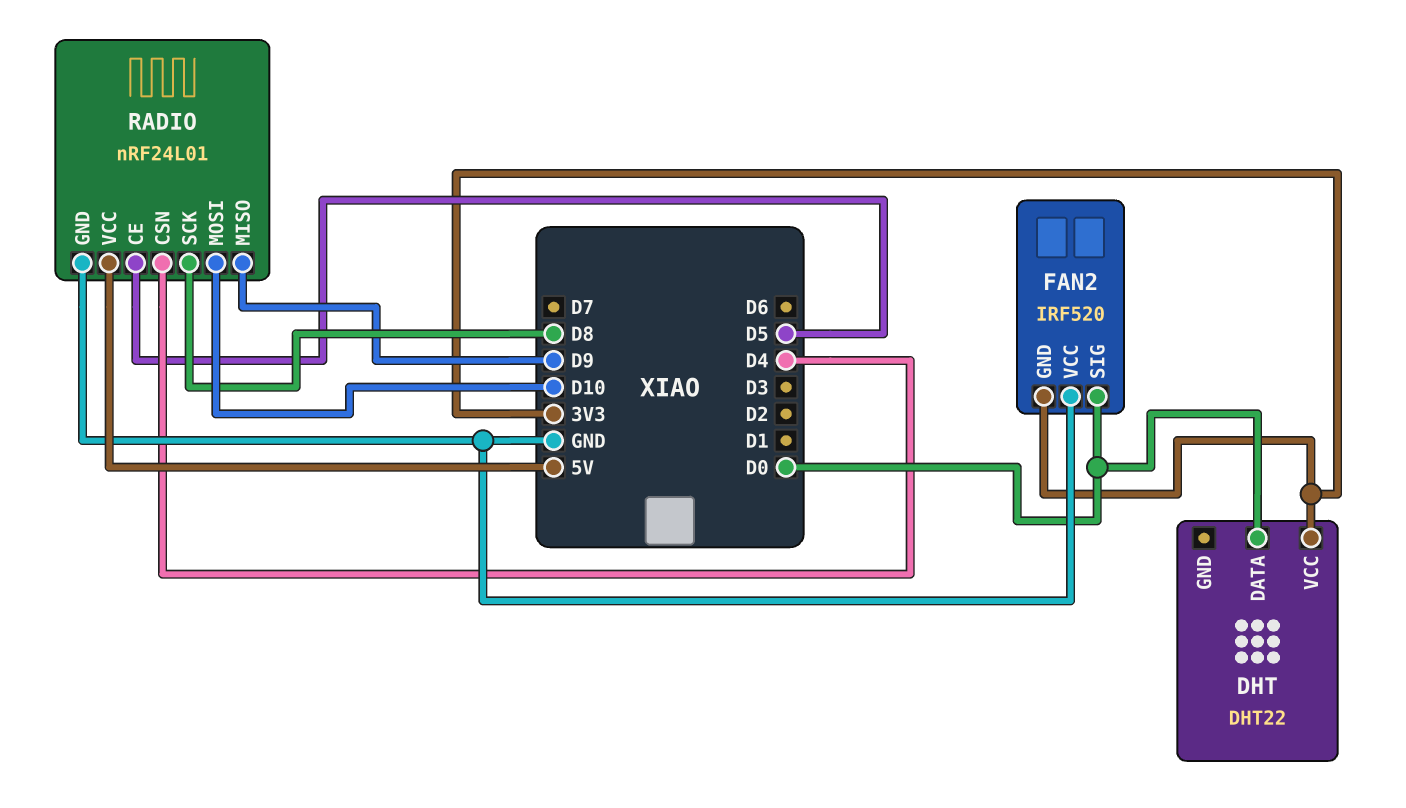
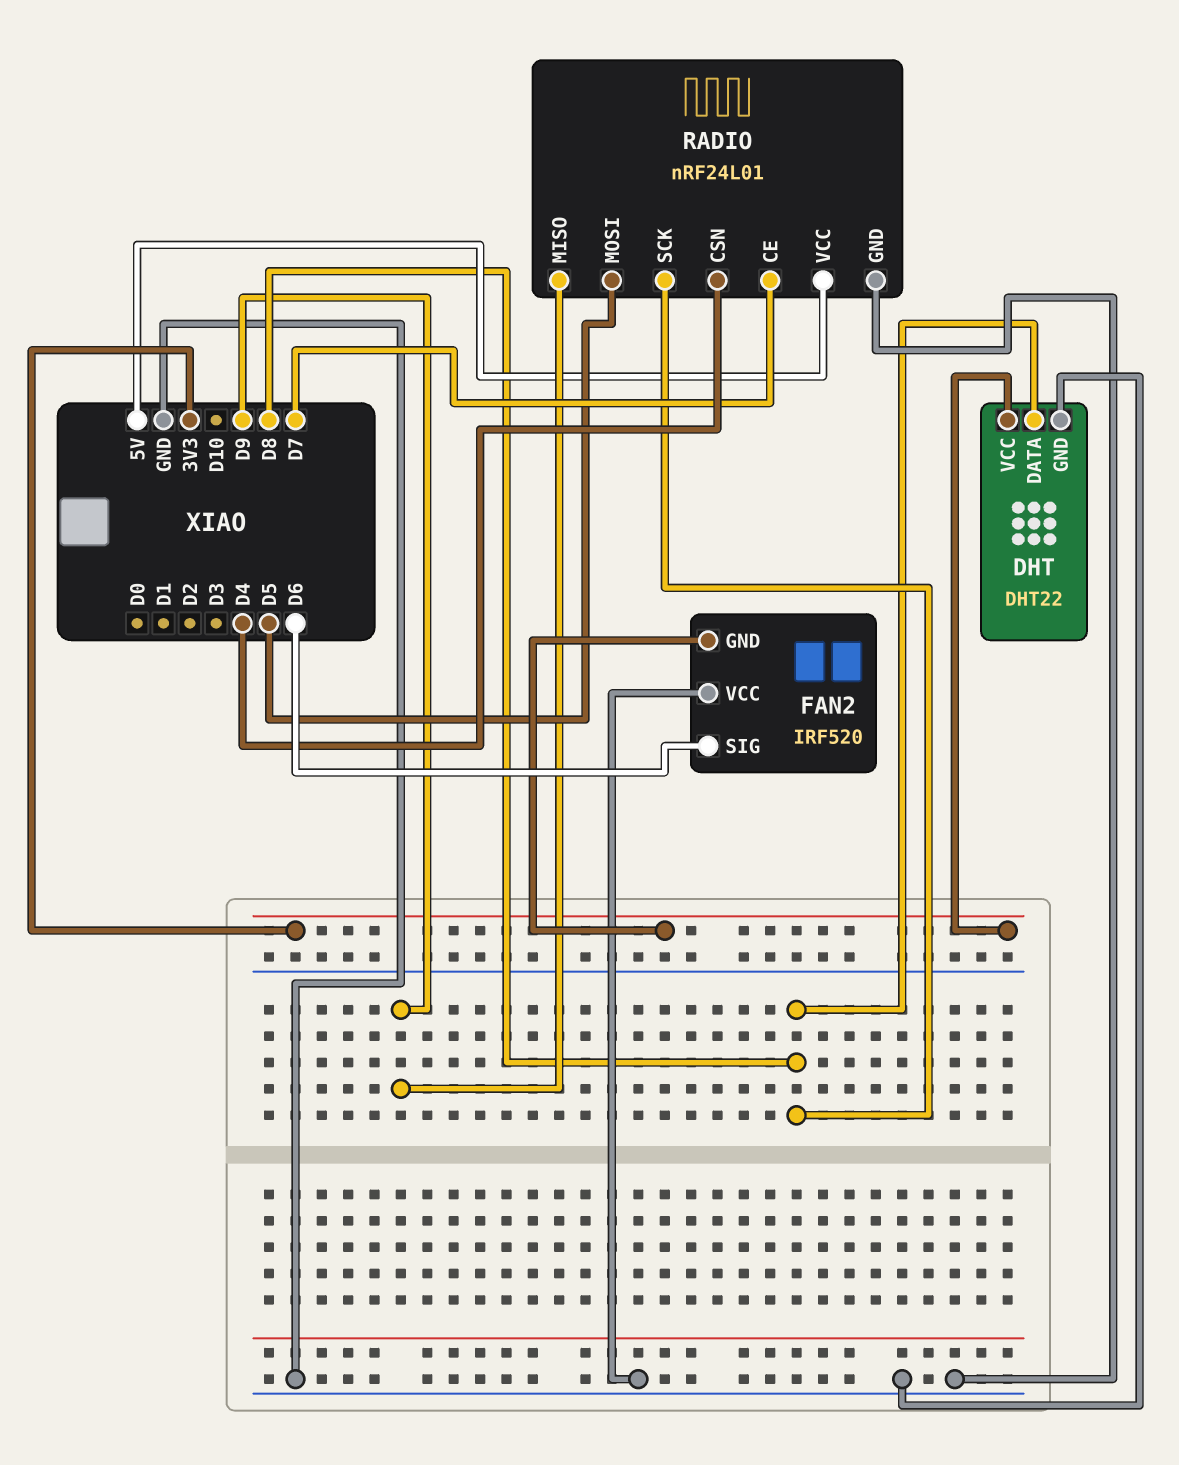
DHT pin DATA: D0 -> D8
DHT pin GND: none -> GND
FAN2 pin SIG: D0 -> D6
RADIO pin CE: D5 -> D7
RADIO pin MOSI: D10 -> D5

